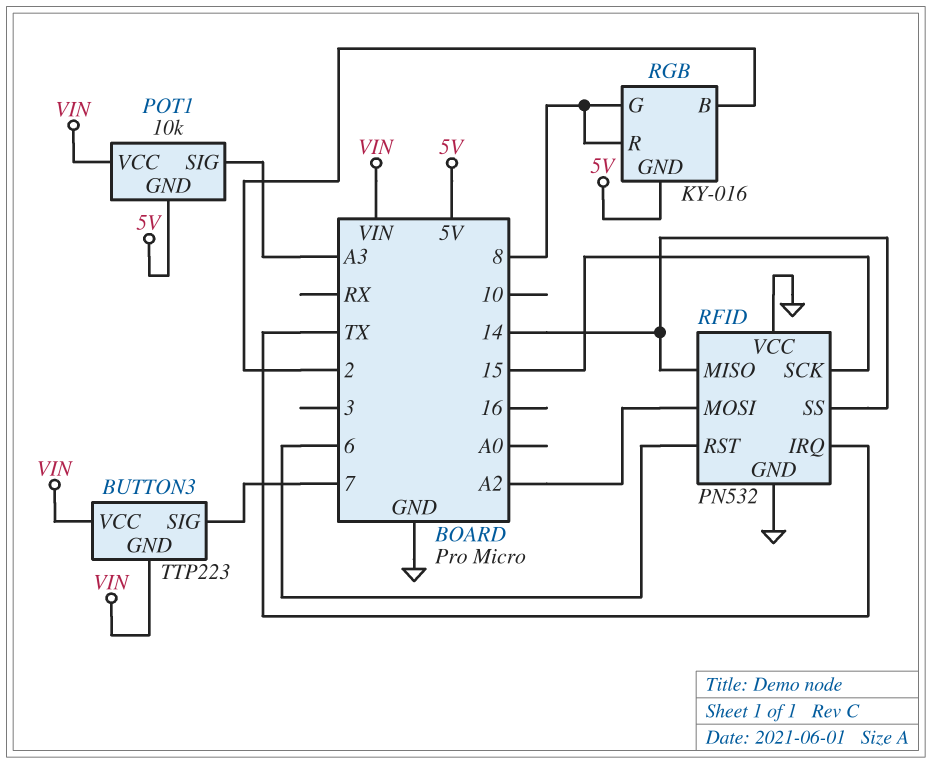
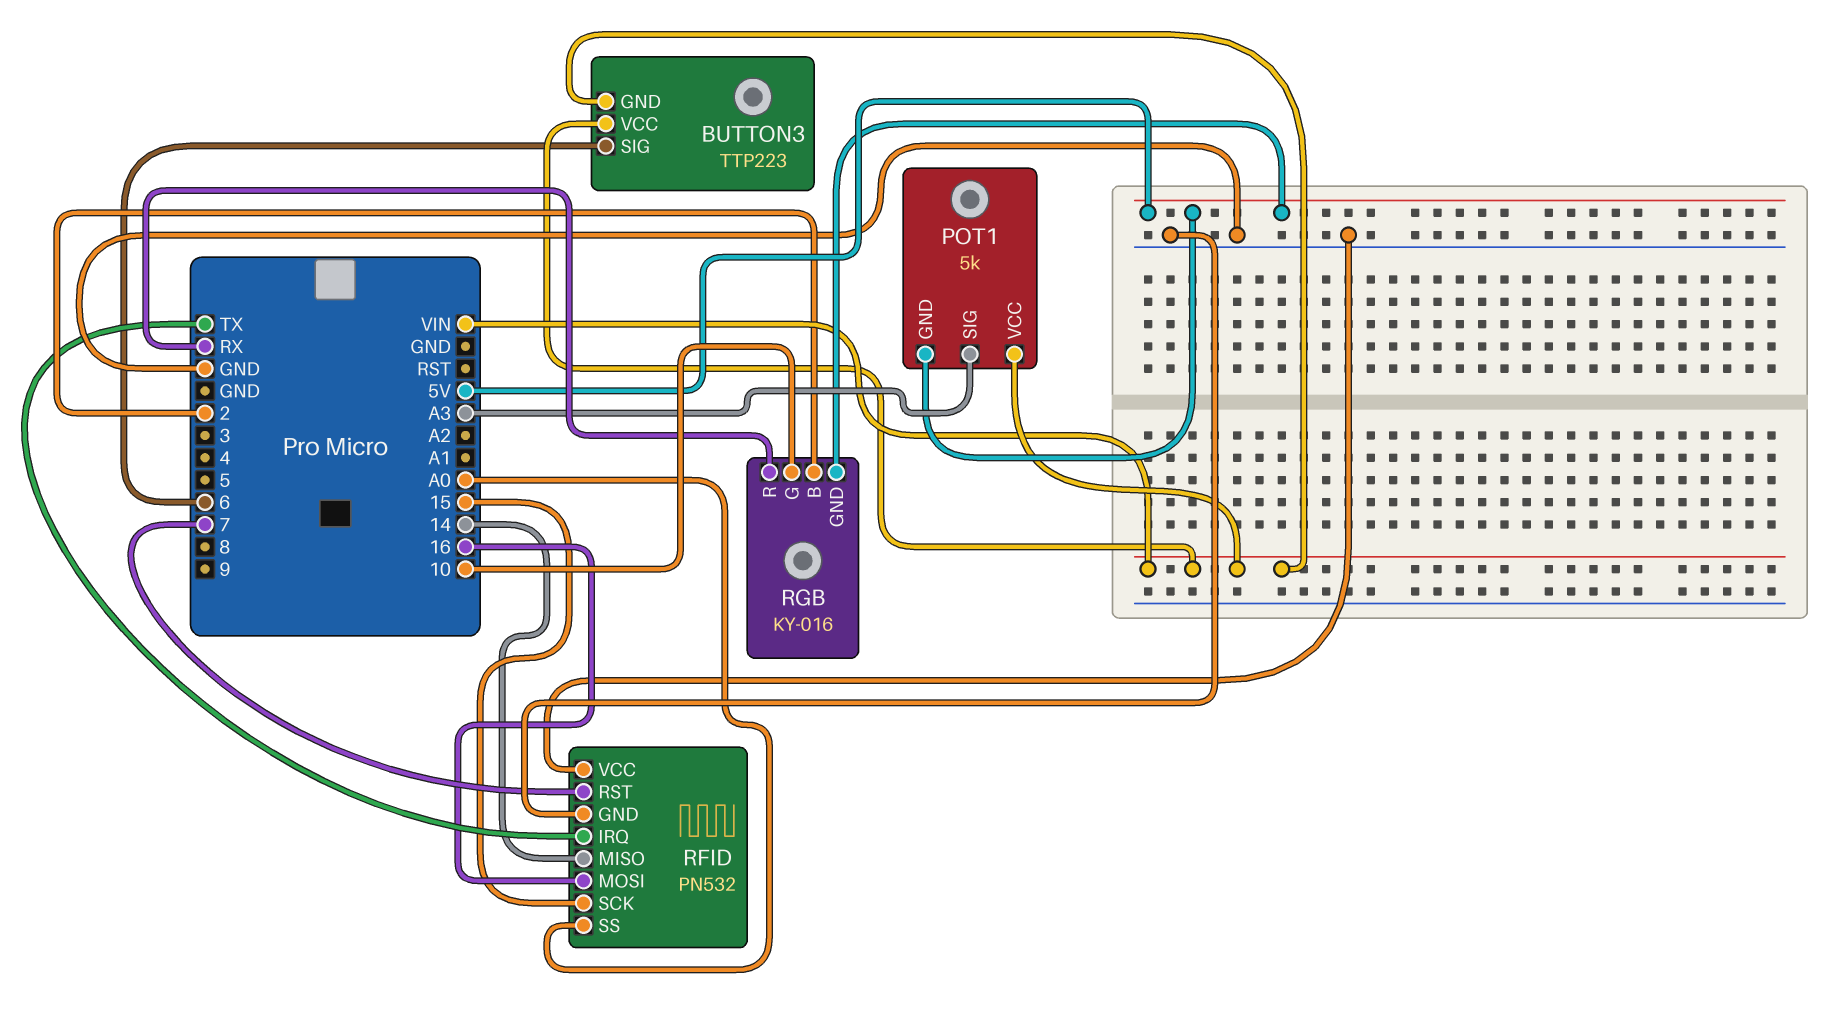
BUTTON3 pin SIG: 7 -> 6
POT1: 10k -> 5k
RFID pin MOSI: A2 -> 16
RFID pin RST: 6 -> 7
RFID pin SS: 14 -> A0
RGB pin G: 8 -> 10
RGB pin R: 8 -> RX

